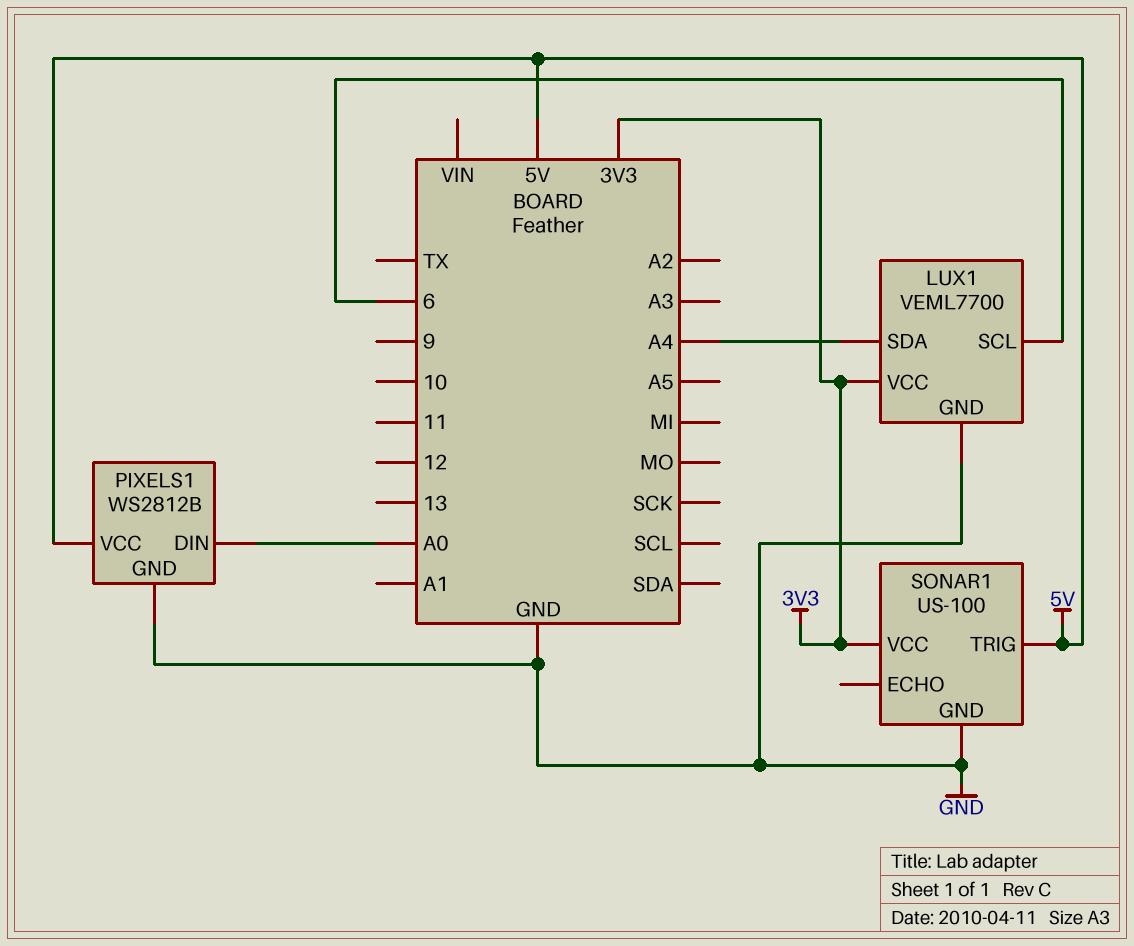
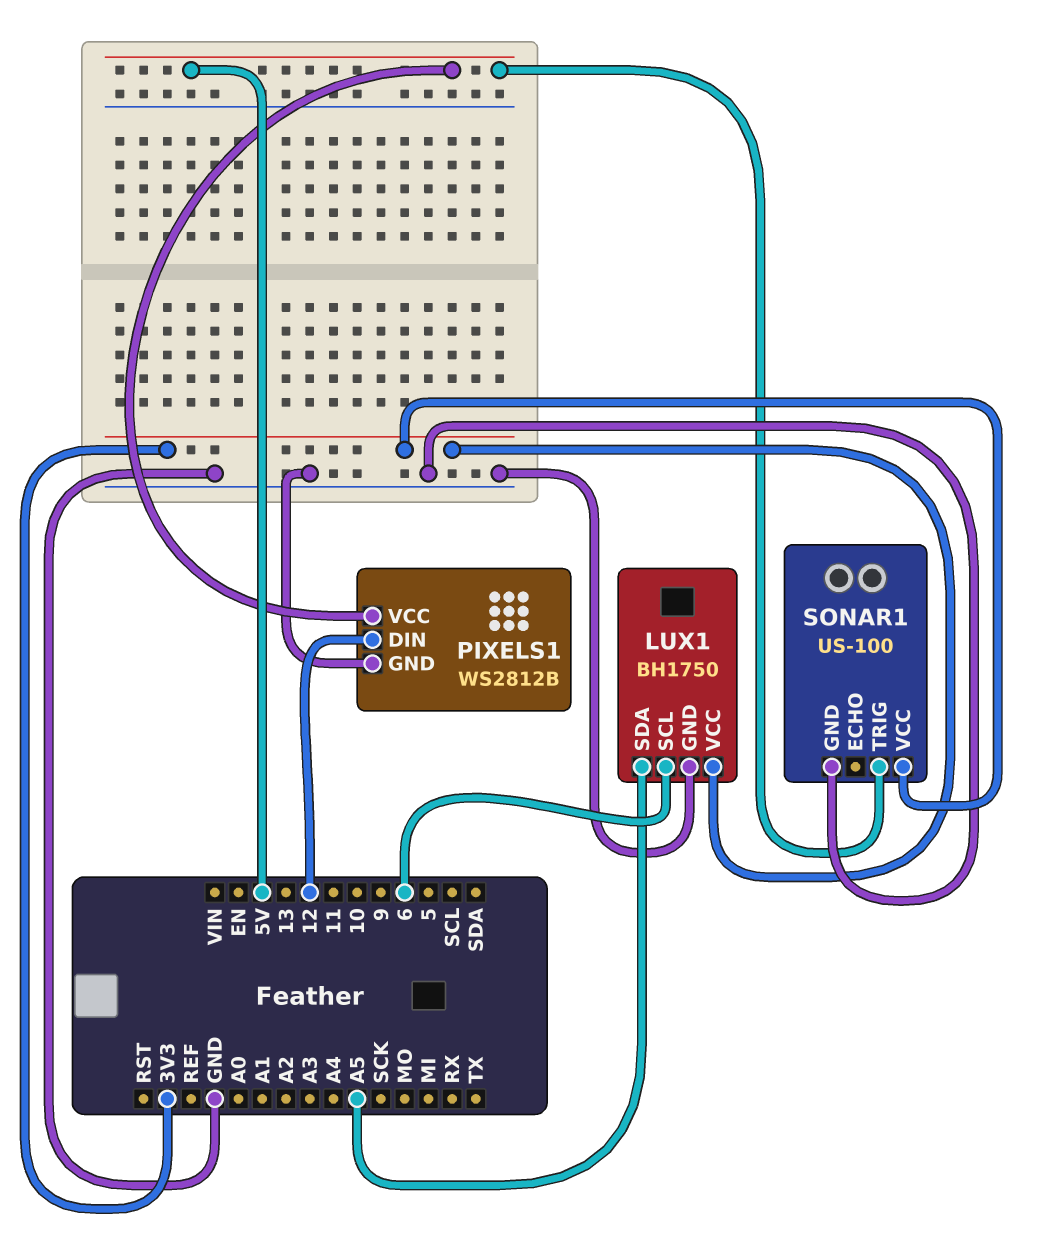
LUX1: VEML7700 -> BH1750
LUX1 pin SDA: A4 -> A5
PIXELS1 pin DIN: A0 -> 12

